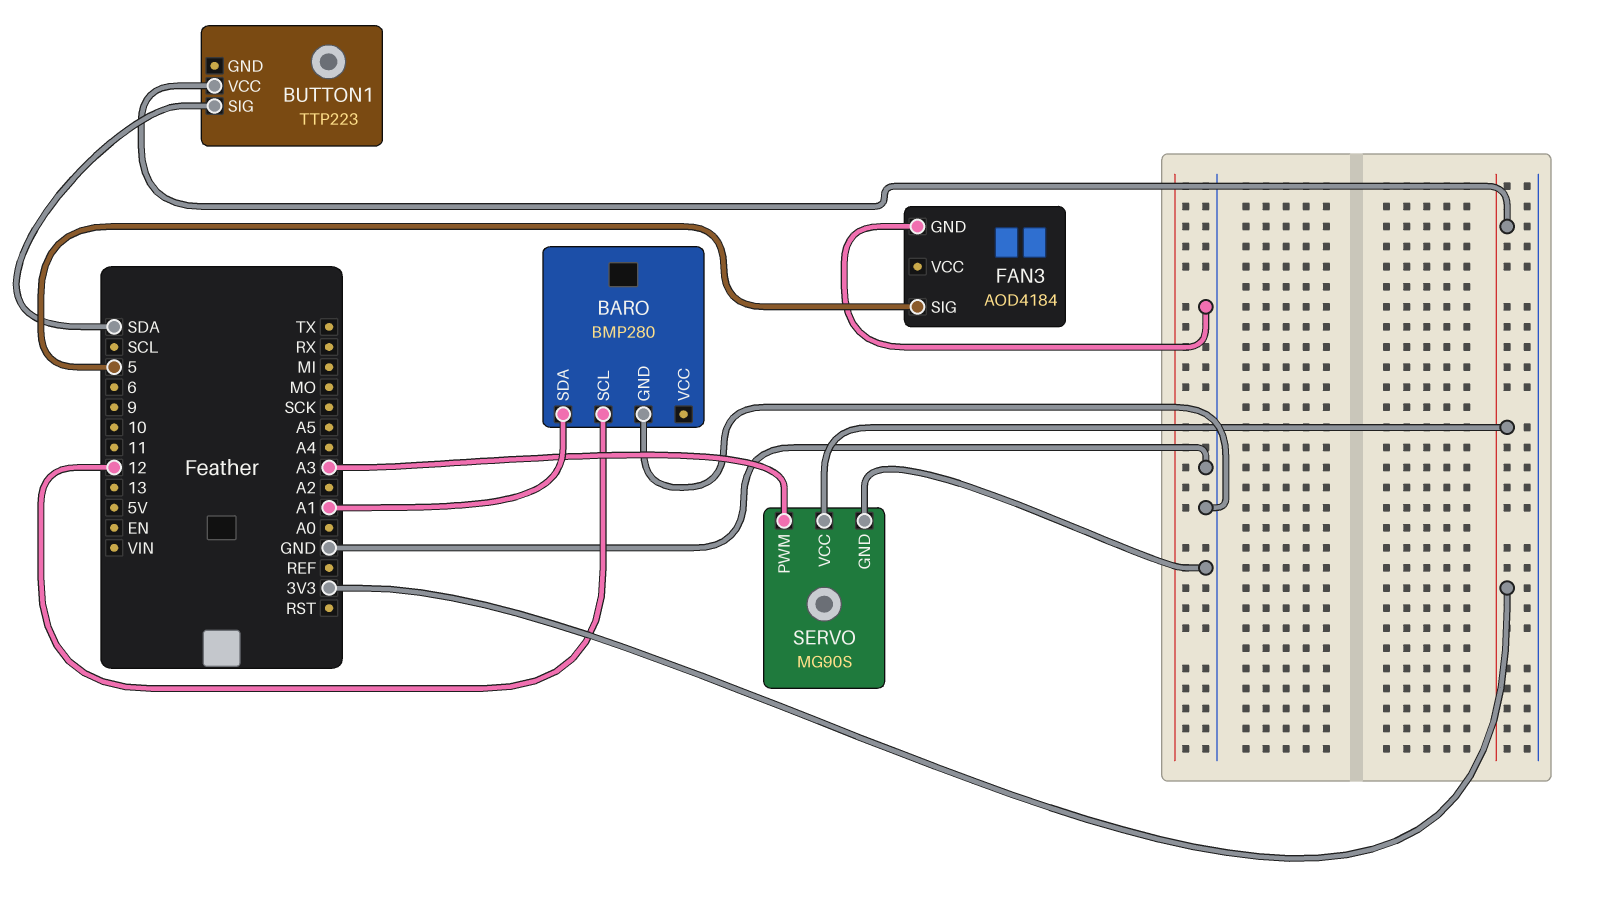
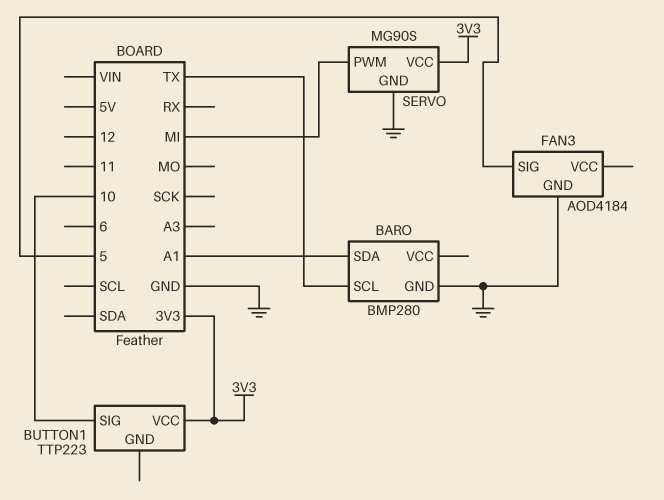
BARO pin SCL: 12 -> TX
BUTTON1 pin SIG: SDA -> 10
SERVO pin PWM: A3 -> MI

